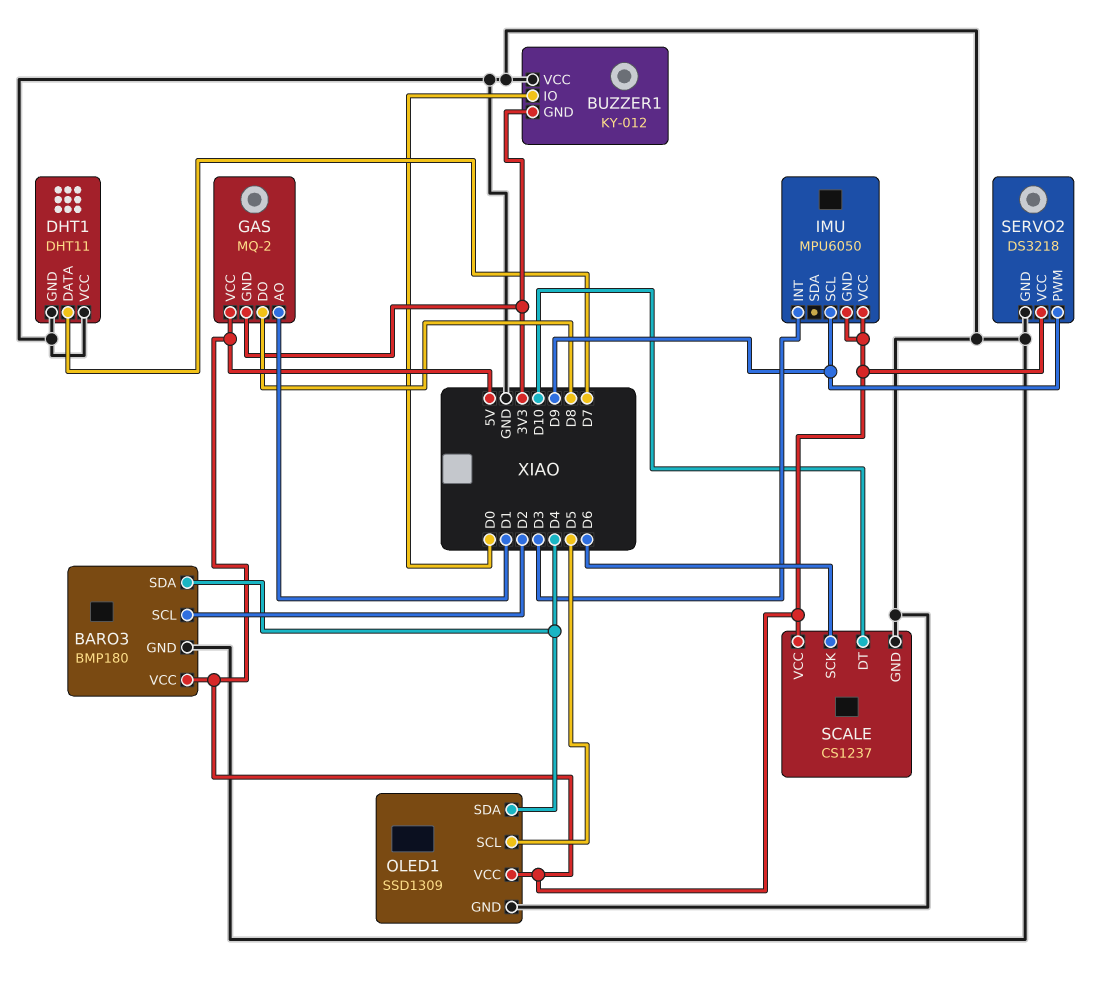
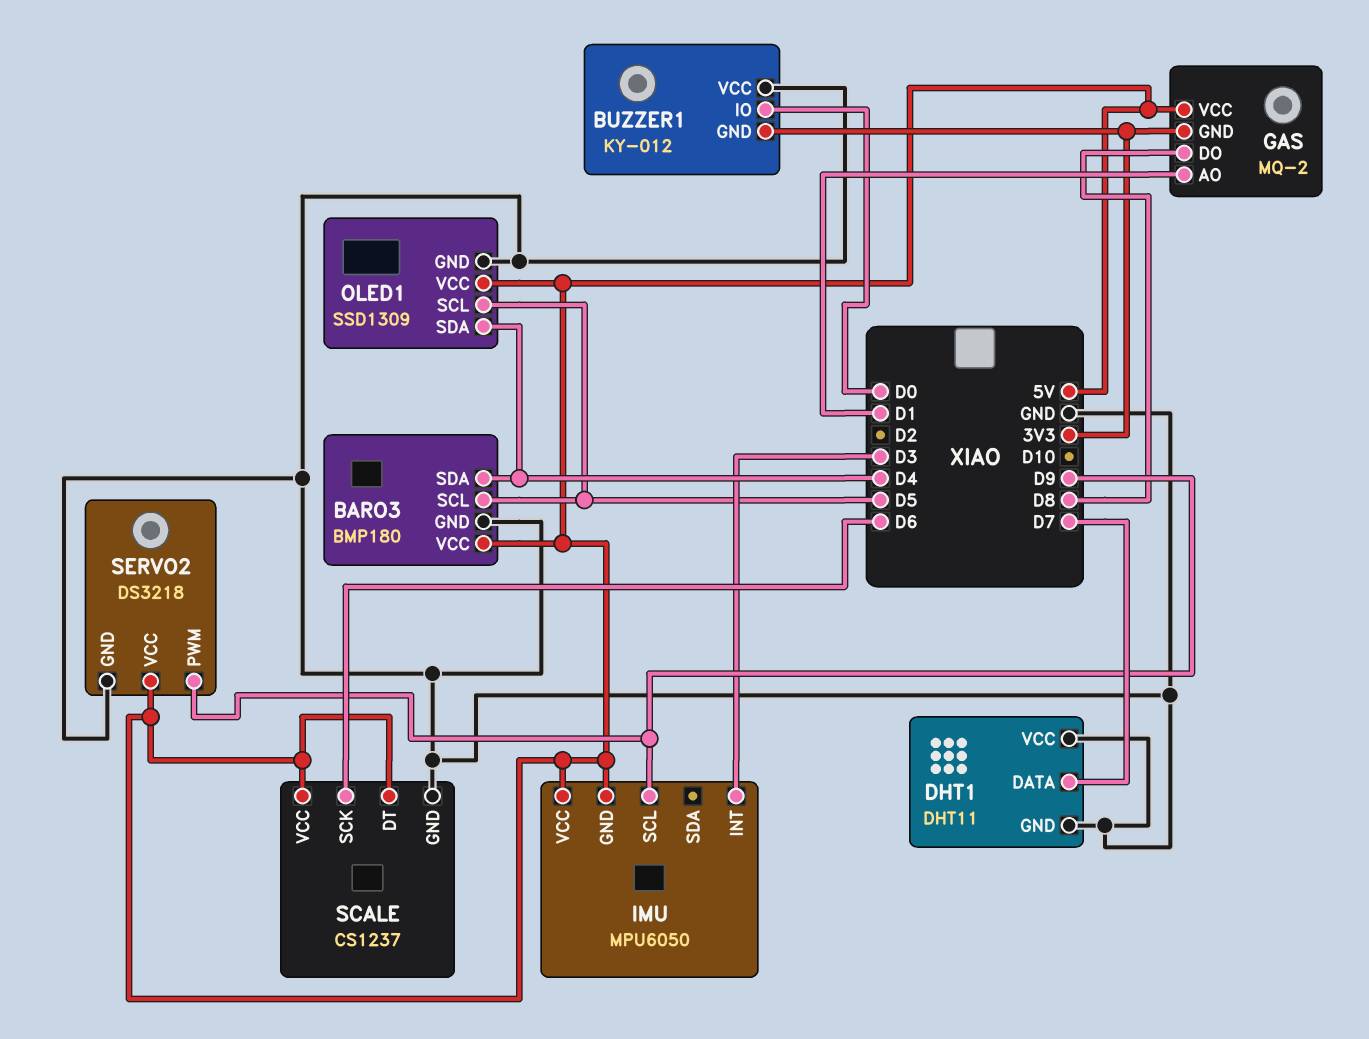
BARO3 pin SCL: D2 -> D5
SCALE pin DT: D10 -> 5V

